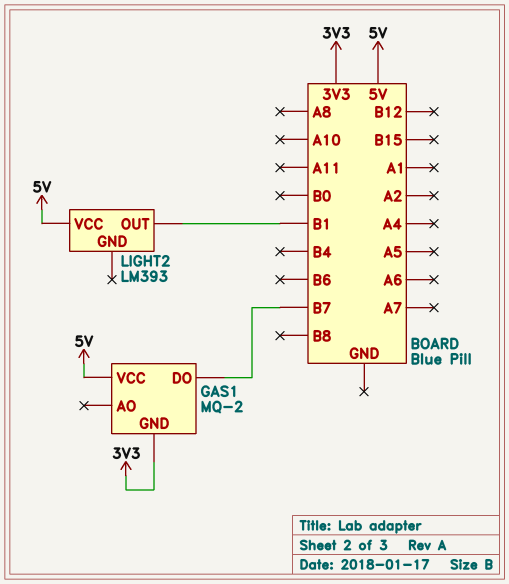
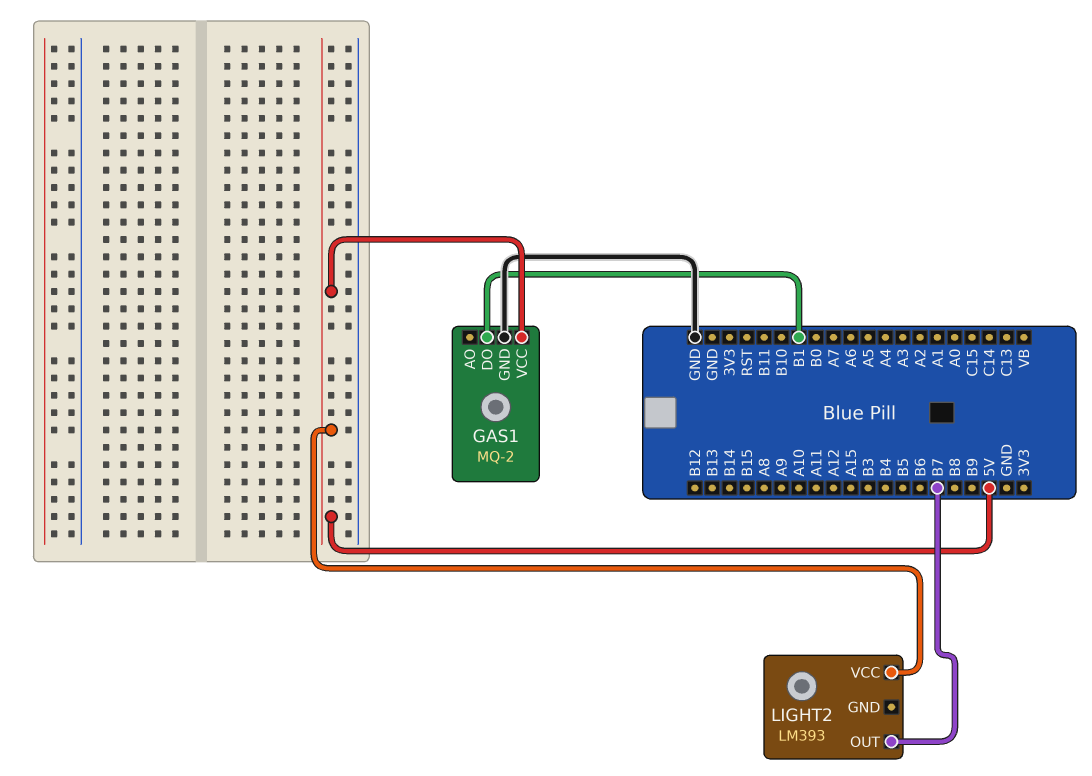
GAS1 pin DO: B7 -> B1
GAS1 pin GND: 3V3 -> GND
LIGHT2 pin OUT: B1 -> B7

